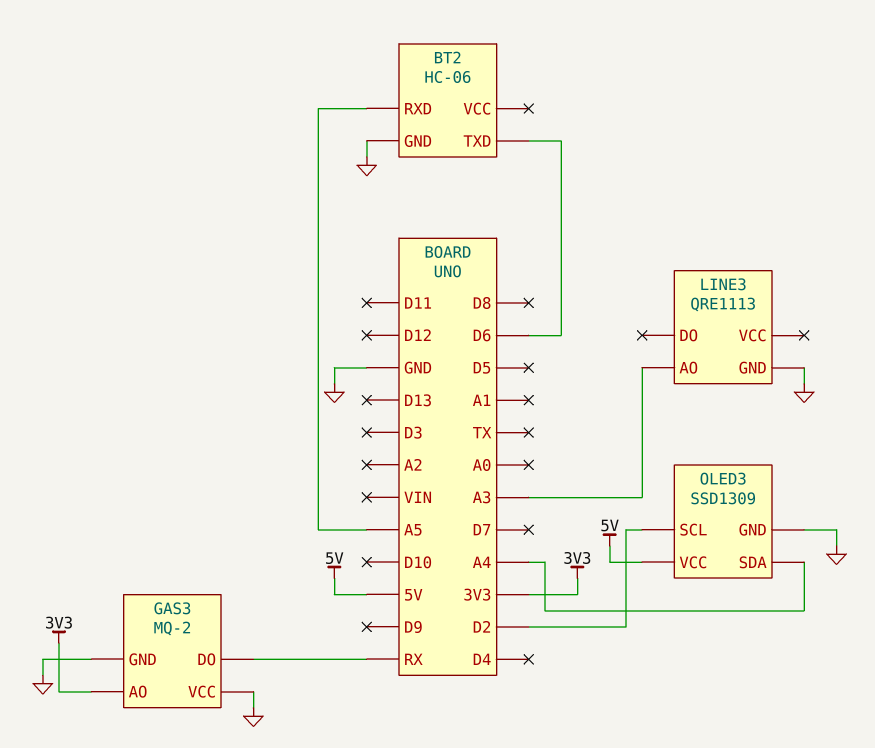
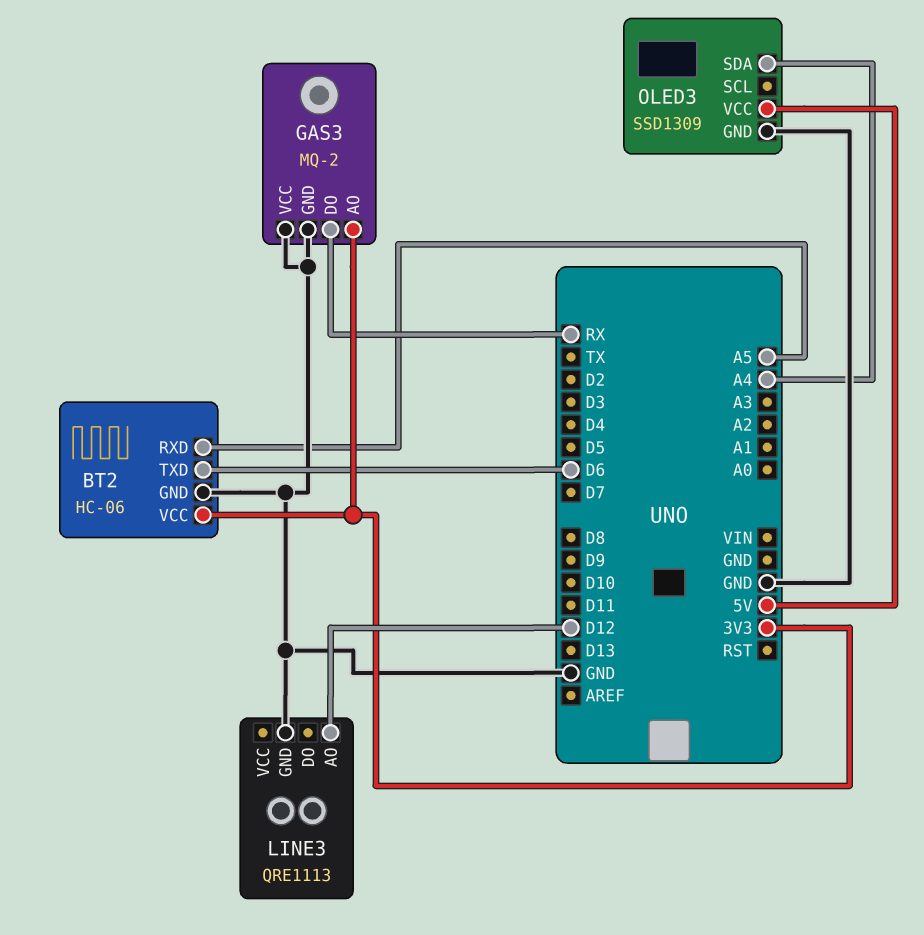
BT2 pin VCC: none -> 3V3
LINE3 pin AO: A3 -> D12
OLED3 pin SCL: D2 -> none

